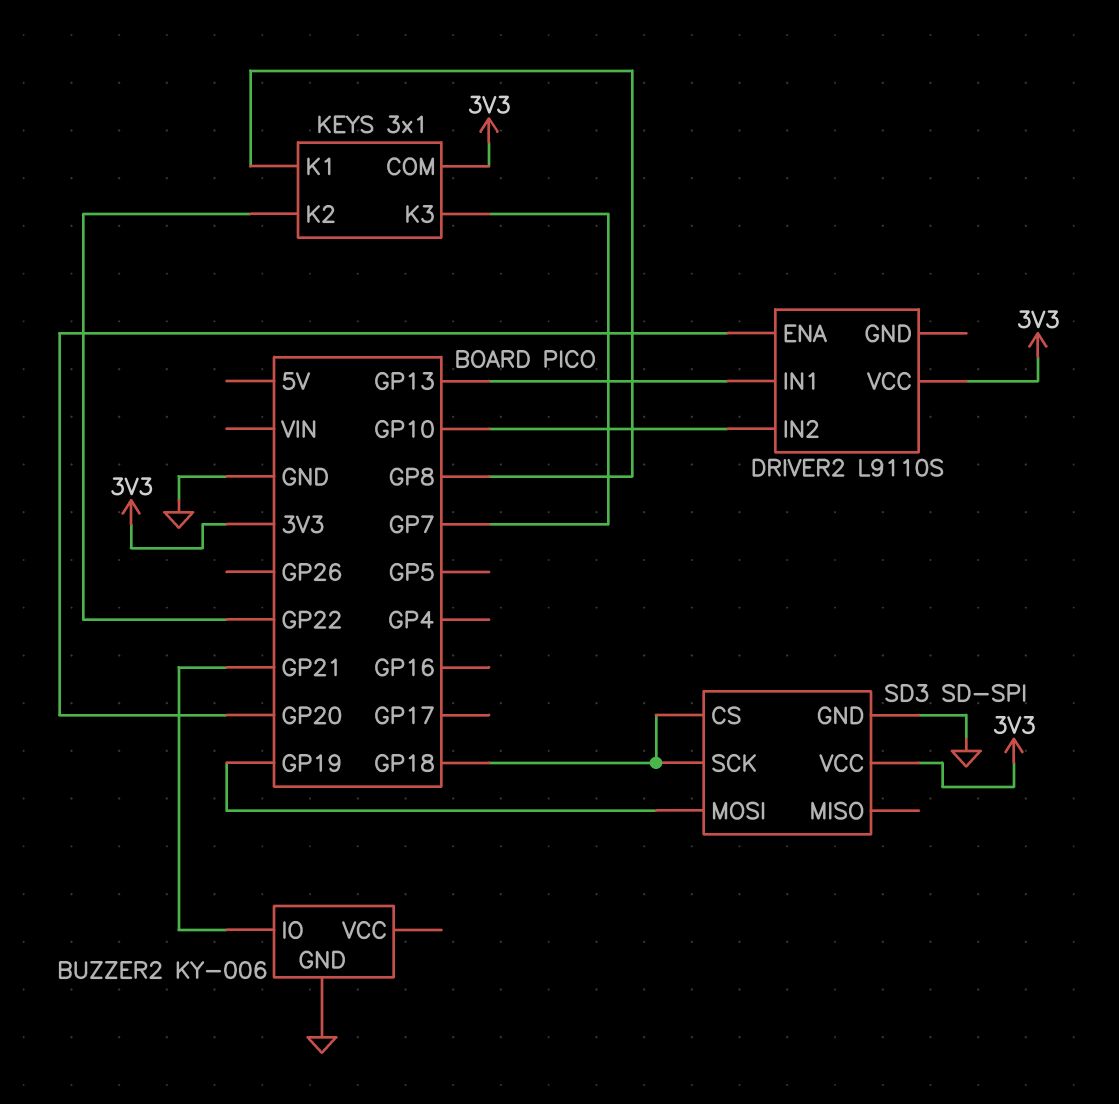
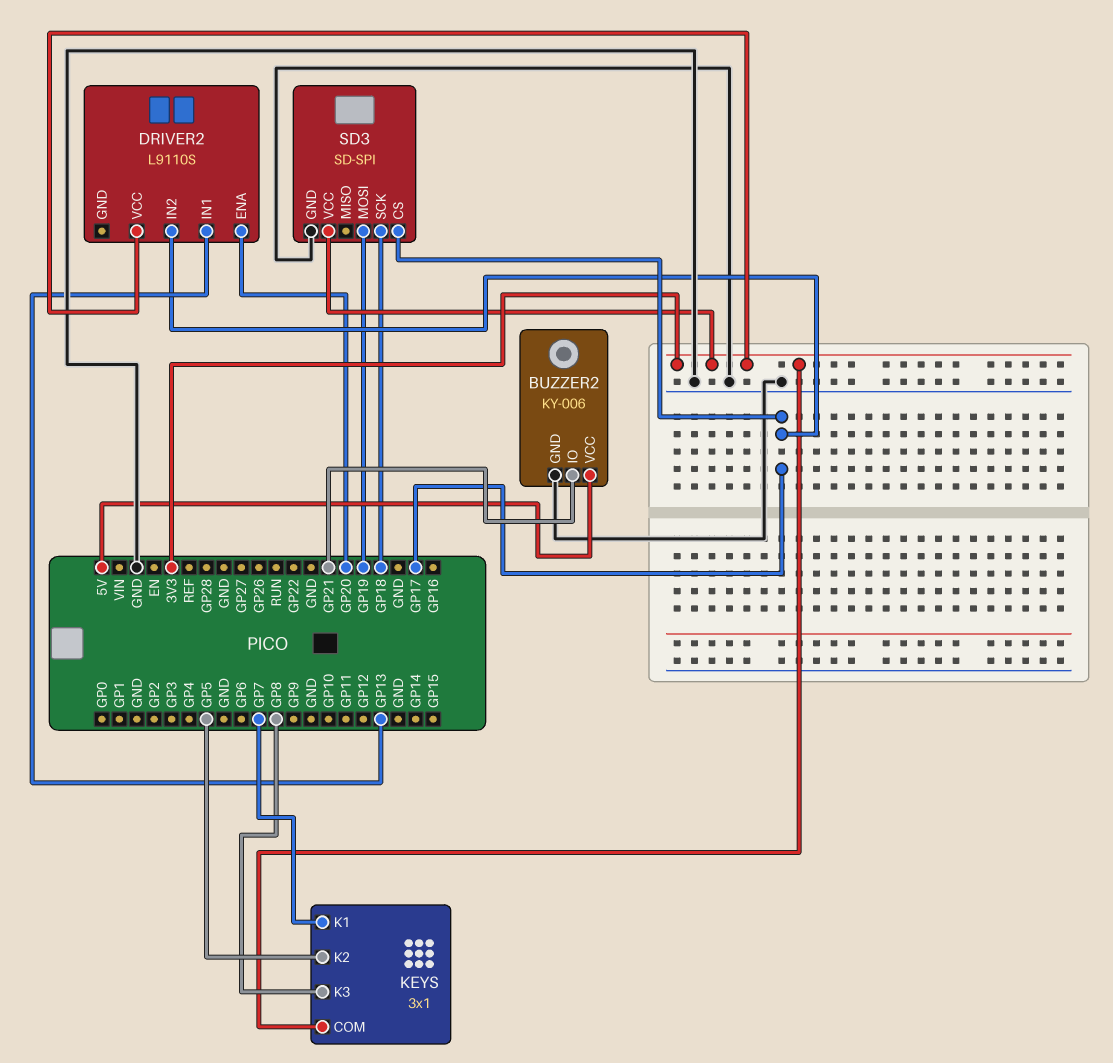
BUZZER2 pin VCC: none -> 5V
DRIVER2 pin IN2: GP10 -> GP17
KEYS pin K1: GP8 -> GP7
KEYS pin K2: GP22 -> GP5
KEYS pin K3: GP7 -> GP8
SD3 pin CS: GP18 -> GP17

